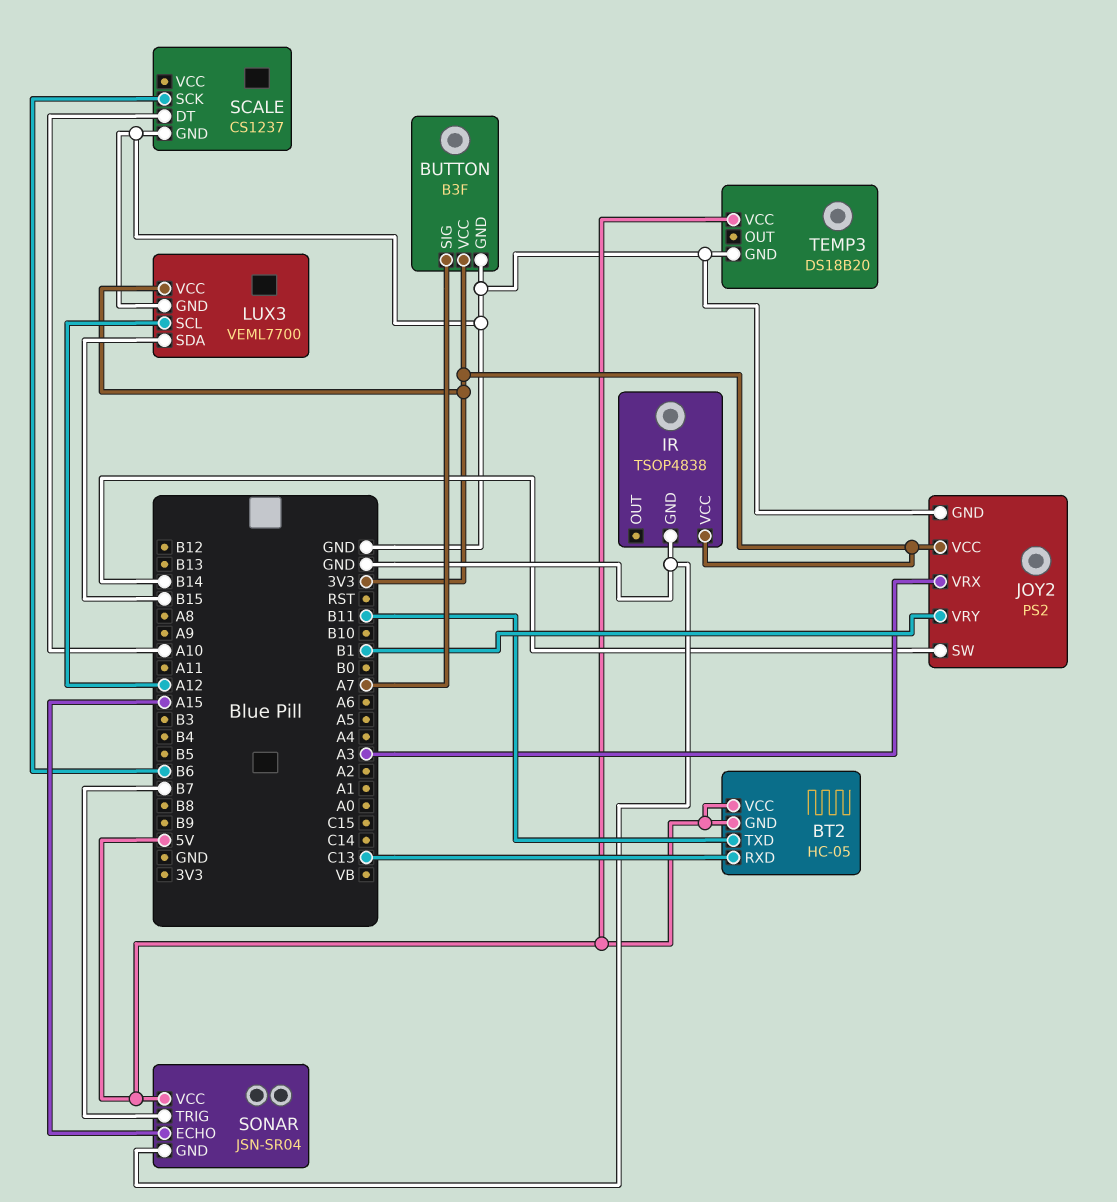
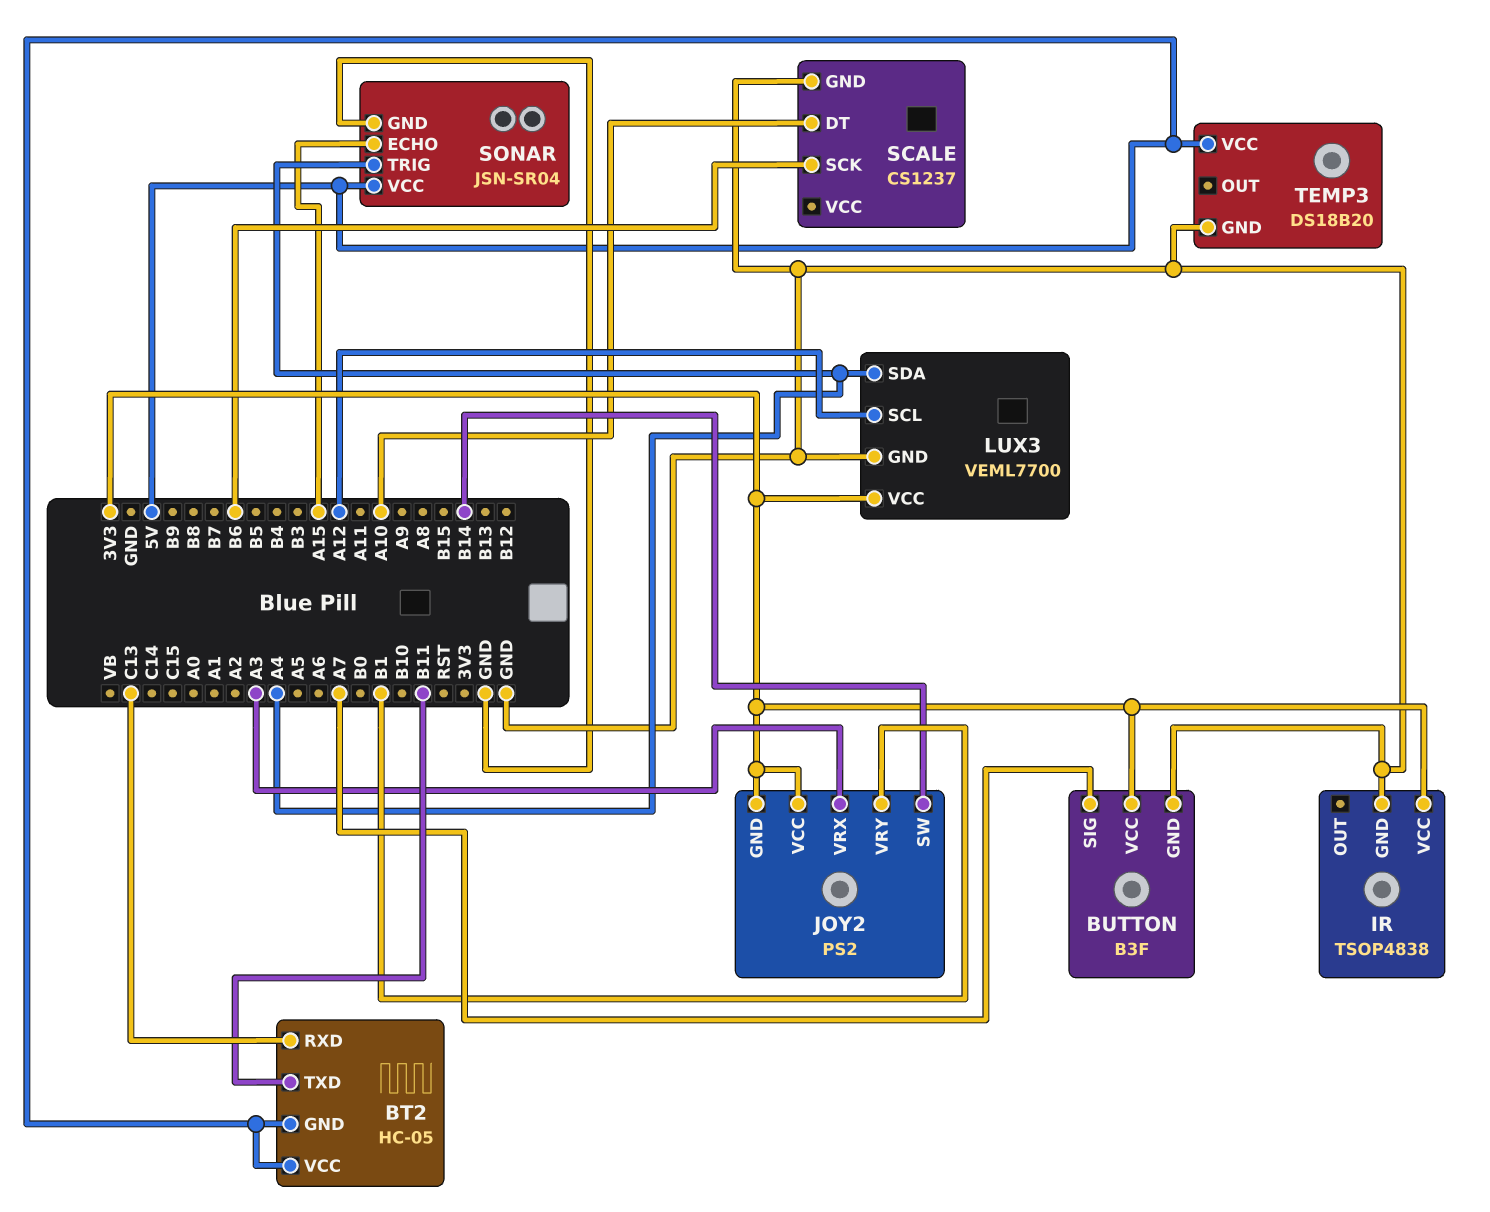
JOY2 pin GND: GND -> 3V3
LUX3 pin SDA: B15 -> A4
SONAR pin TRIG: B7 -> A4

